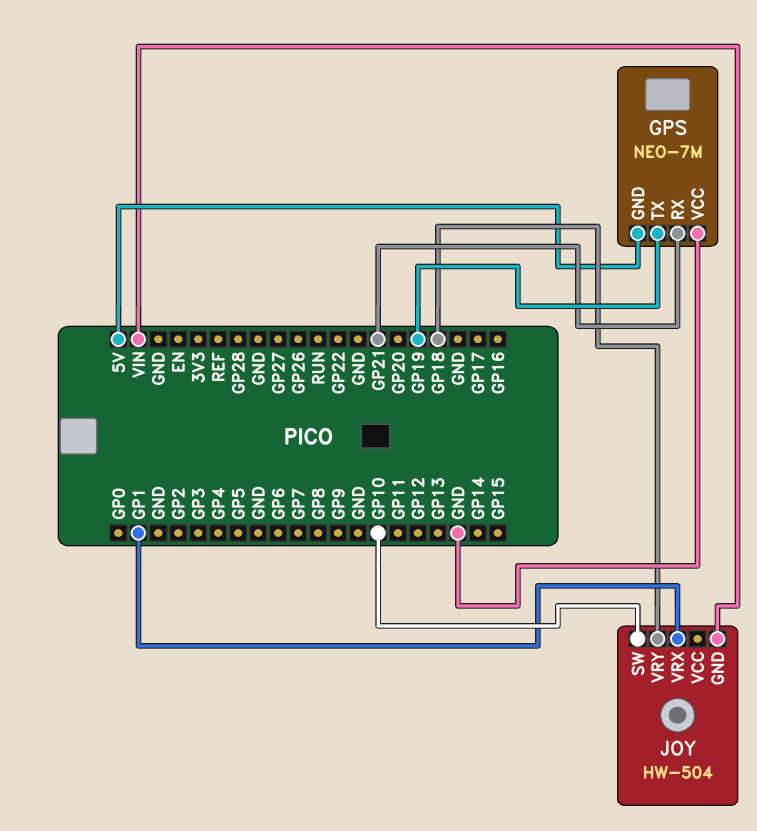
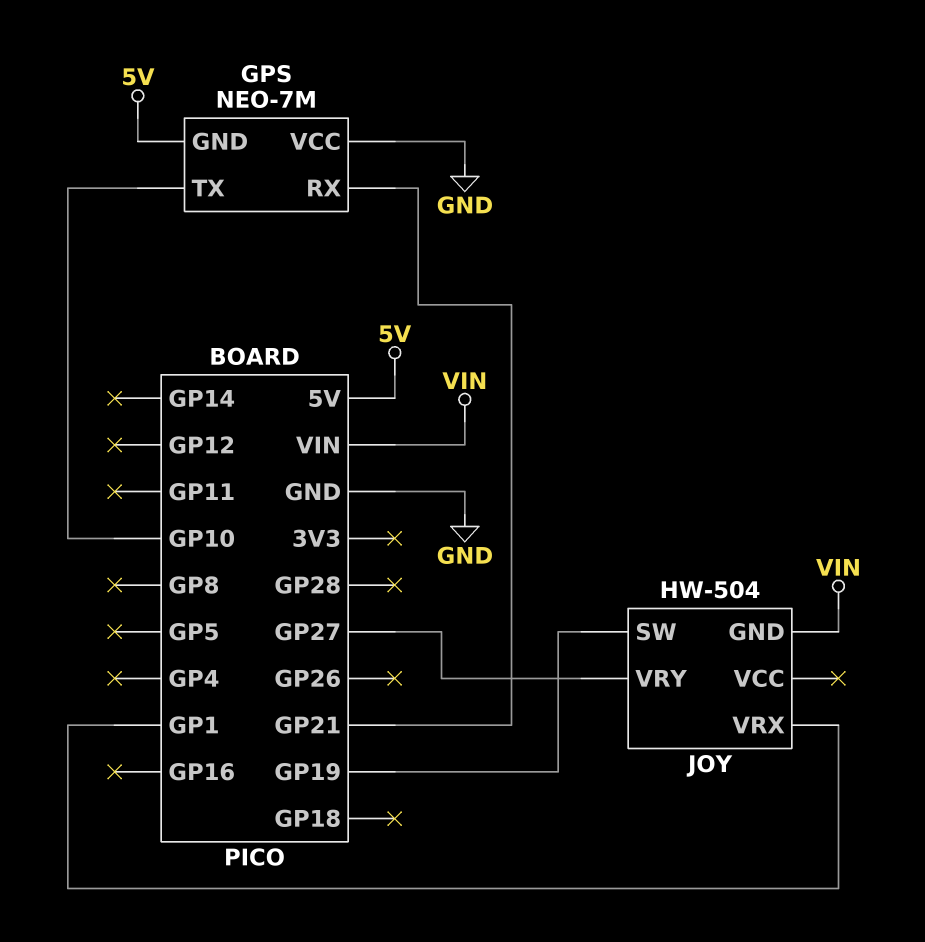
GPS pin TX: GP19 -> GP10
JOY pin SW: GP10 -> GP19
JOY pin VRY: GP18 -> GP27

